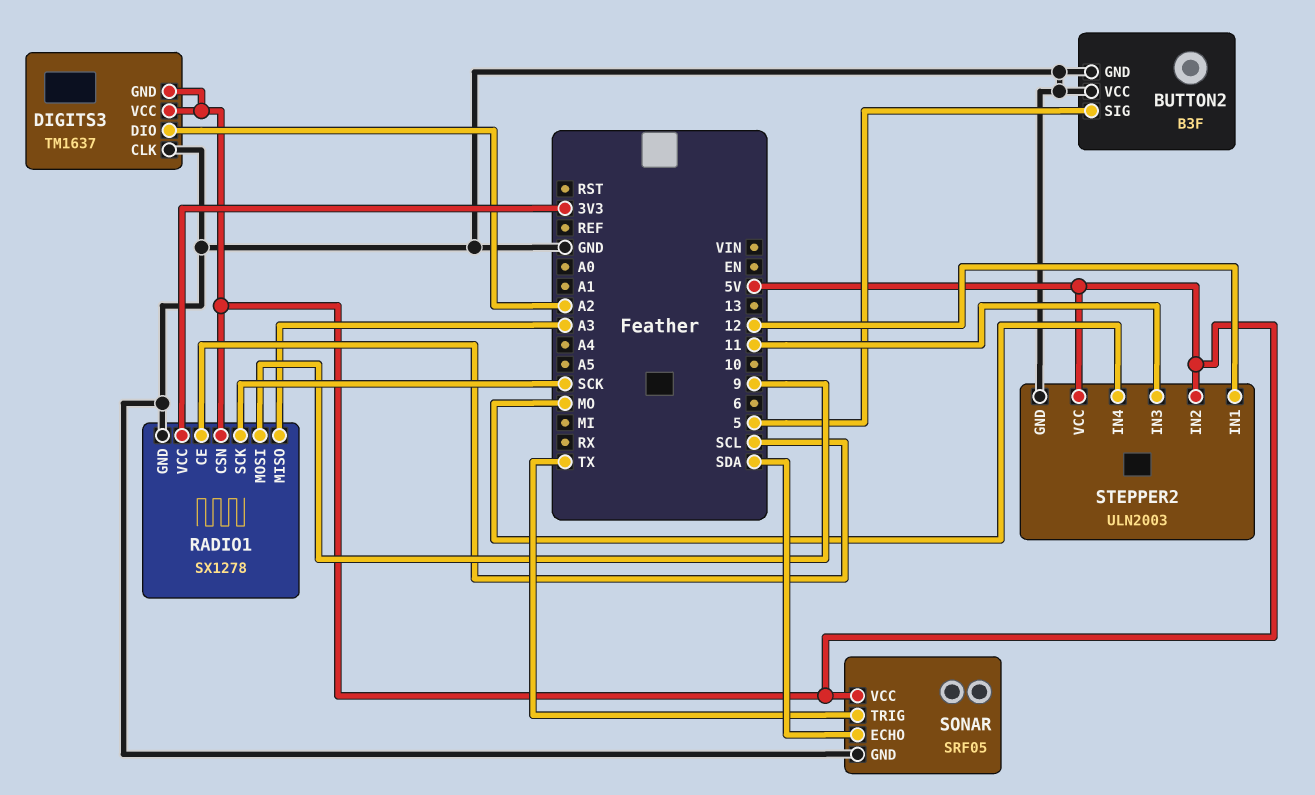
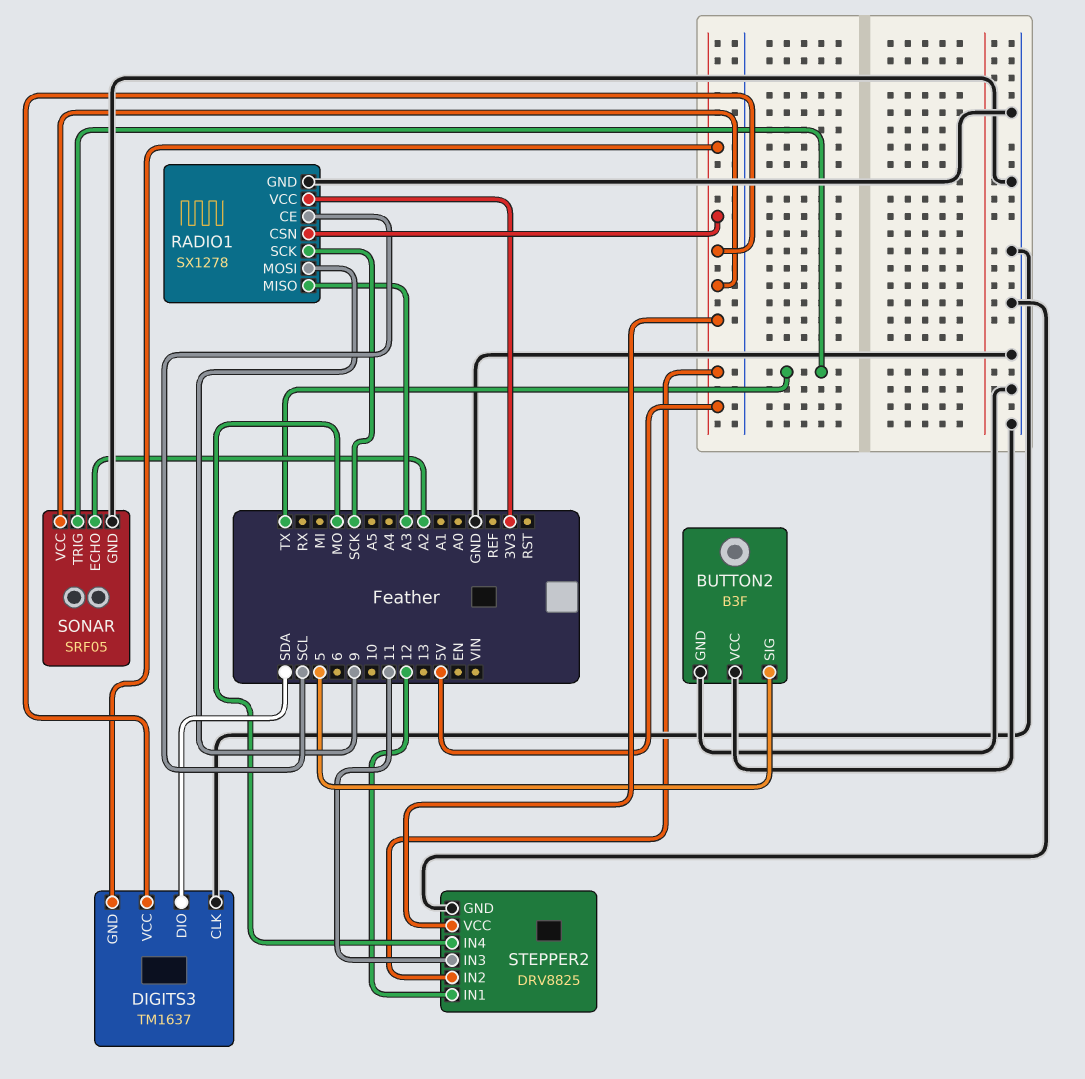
DIGITS3 pin DIO: A2 -> SDA
SONAR pin ECHO: SDA -> A2
STEPPER2: ULN2003 -> DRV8825

